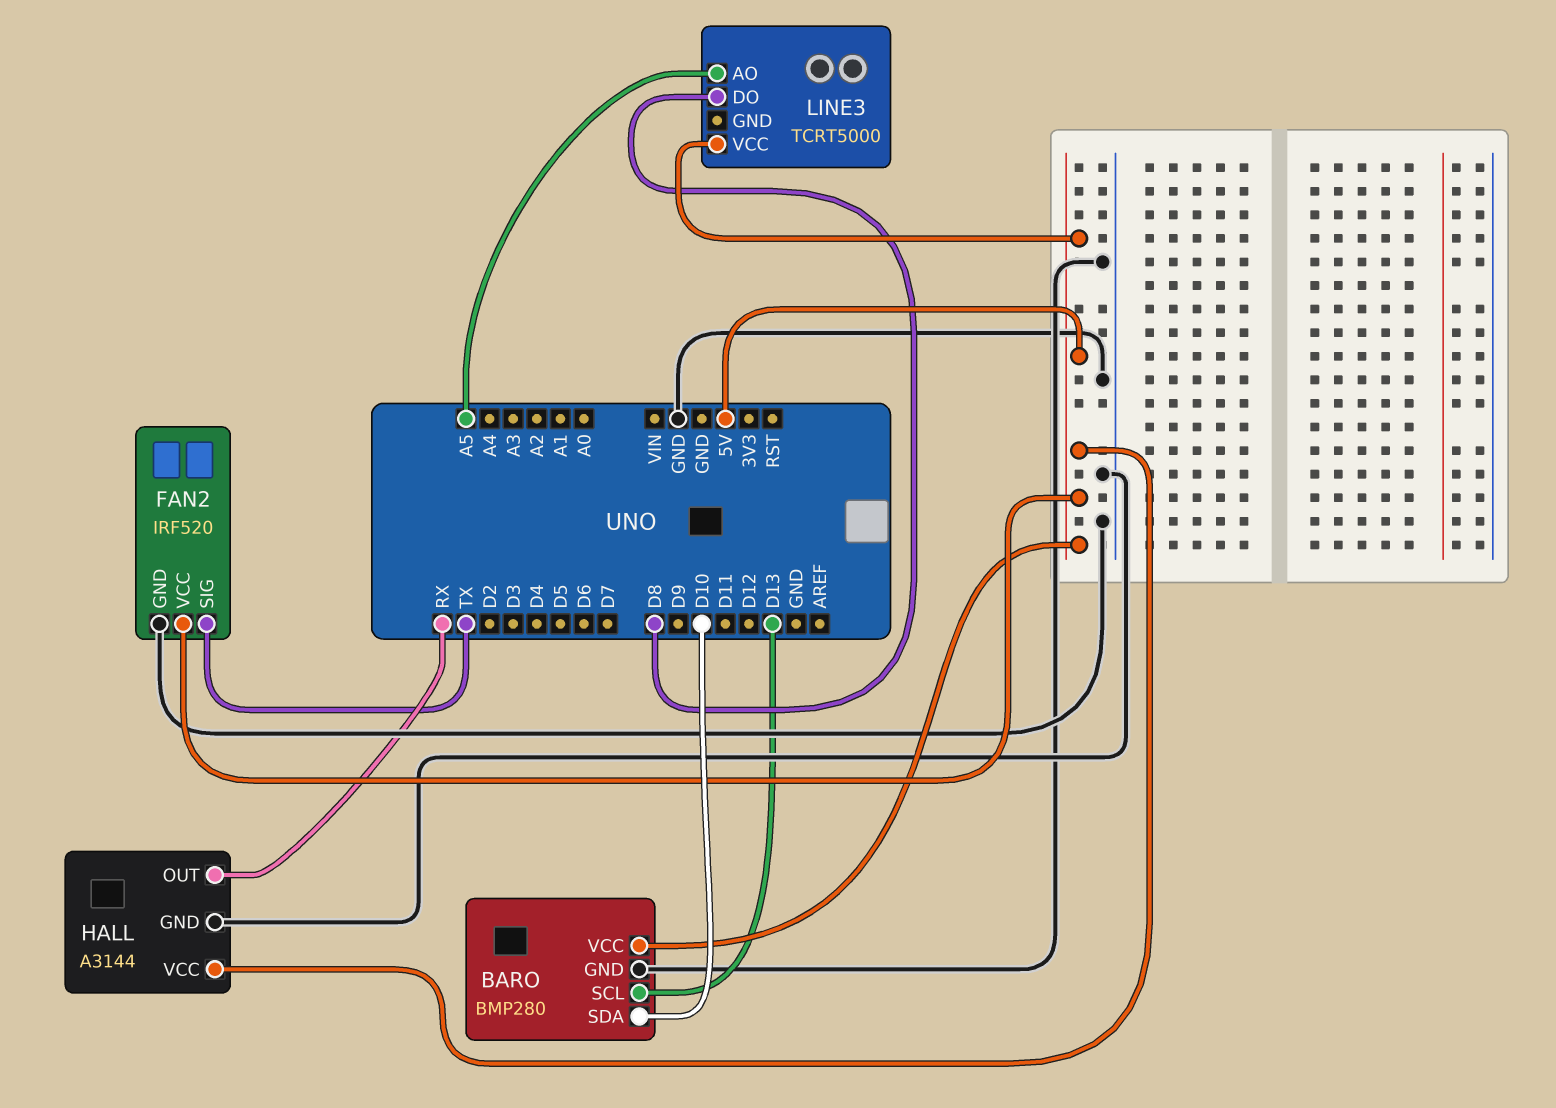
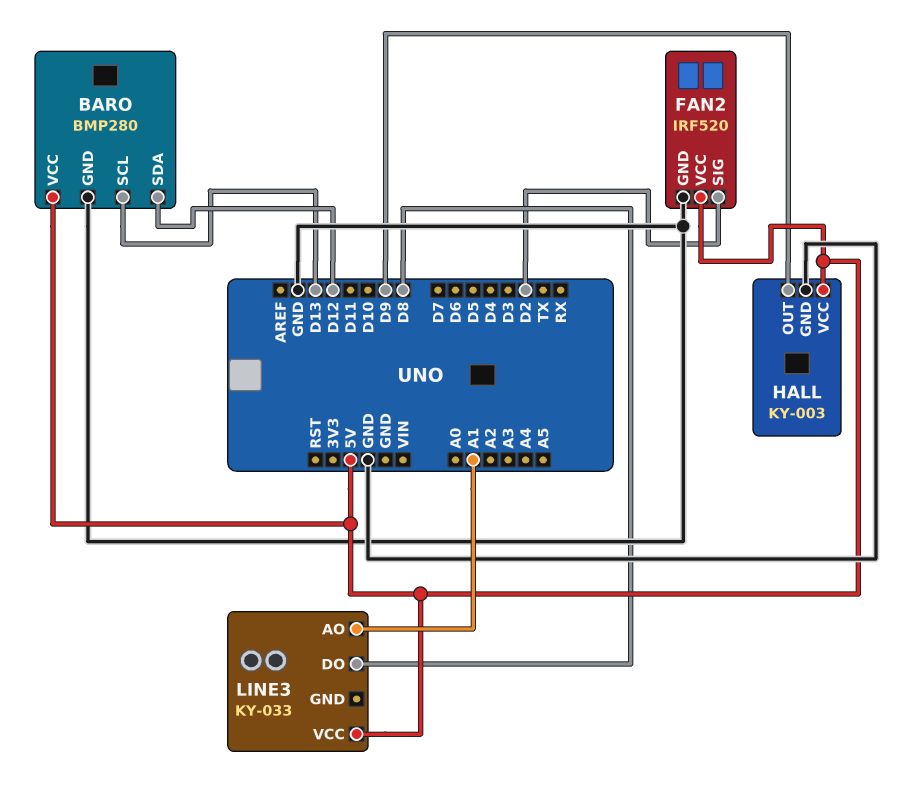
BARO pin SDA: D10 -> D12
FAN2 pin SIG: TX -> D2
HALL: A3144 -> KY-003
HALL pin OUT: RX -> D9
LINE3: TCRT5000 -> KY-033
LINE3 pin AO: A5 -> A1

